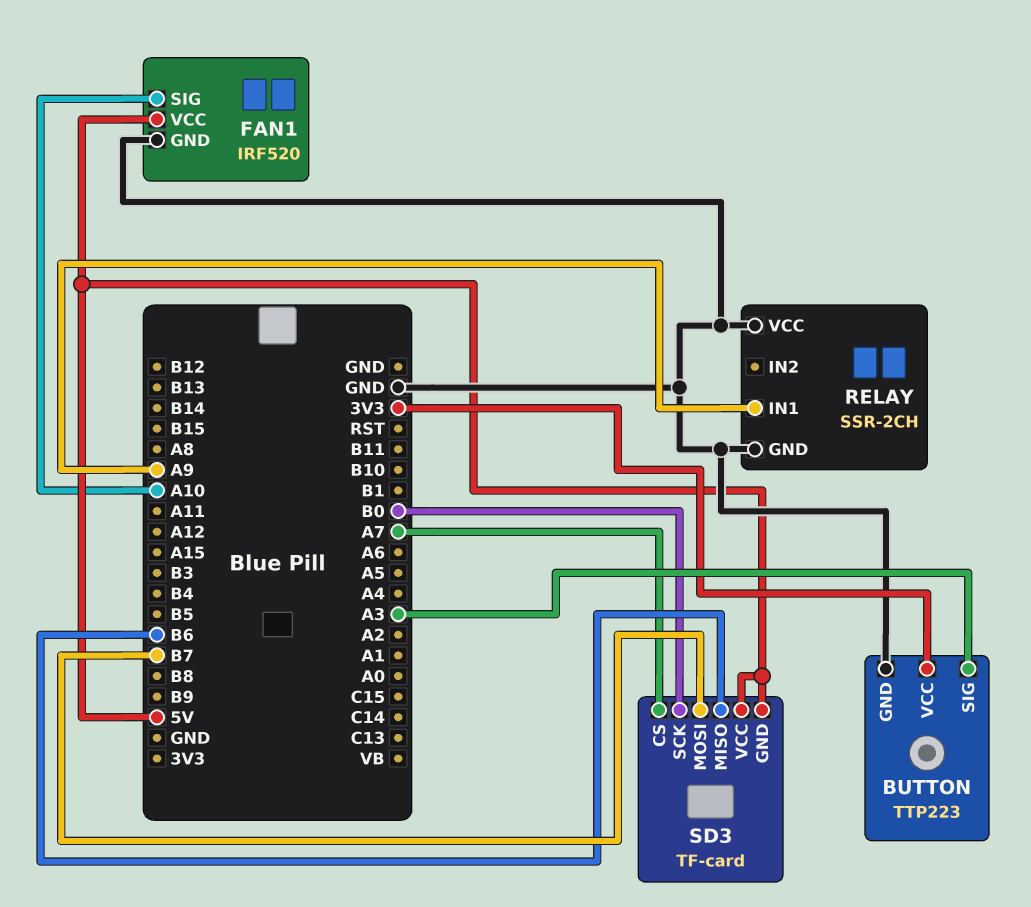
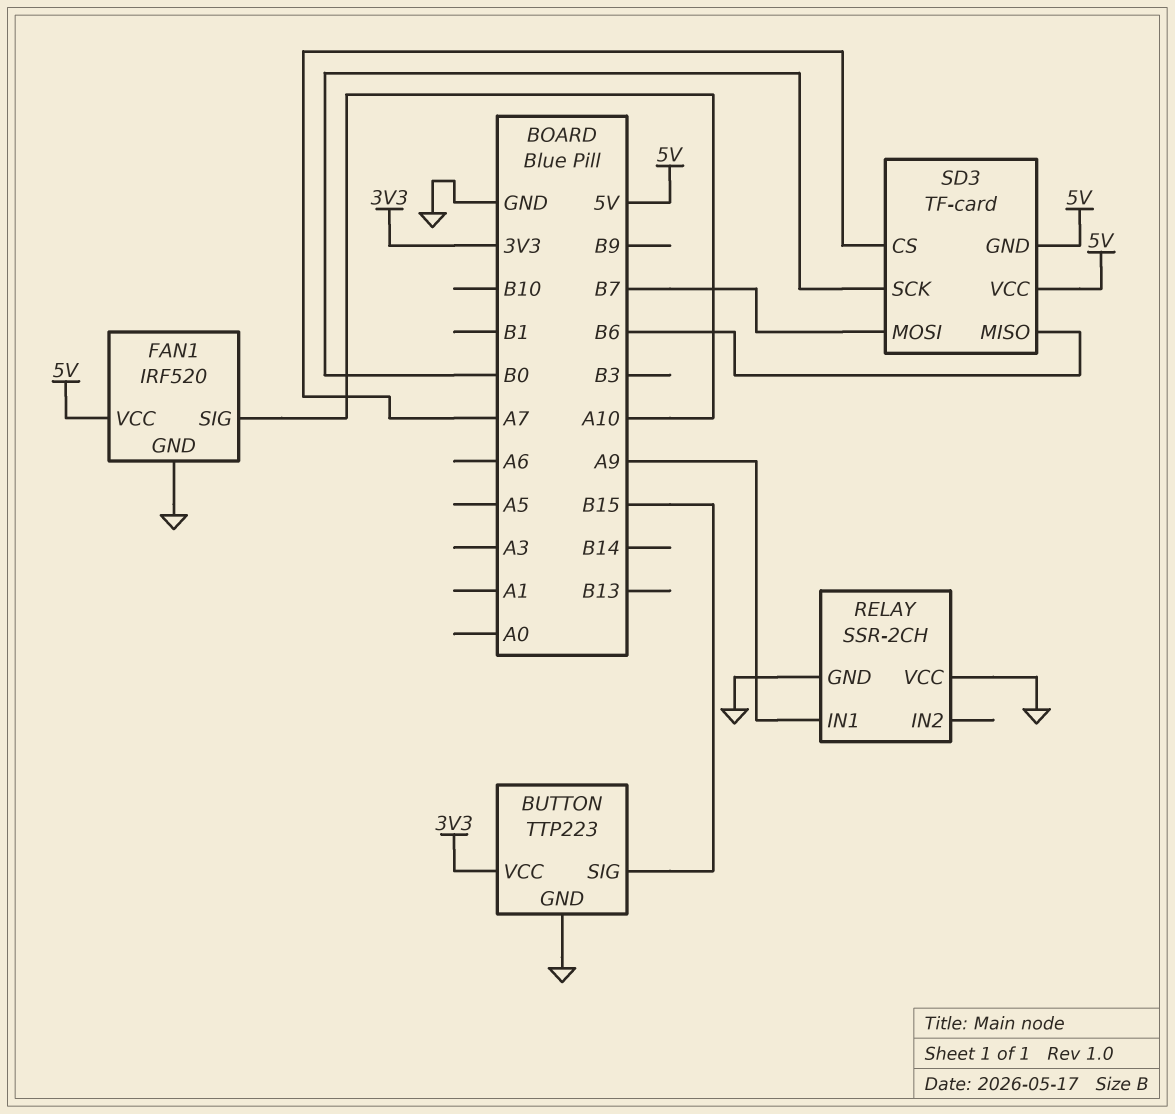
BUTTON pin SIG: A3 -> B15

